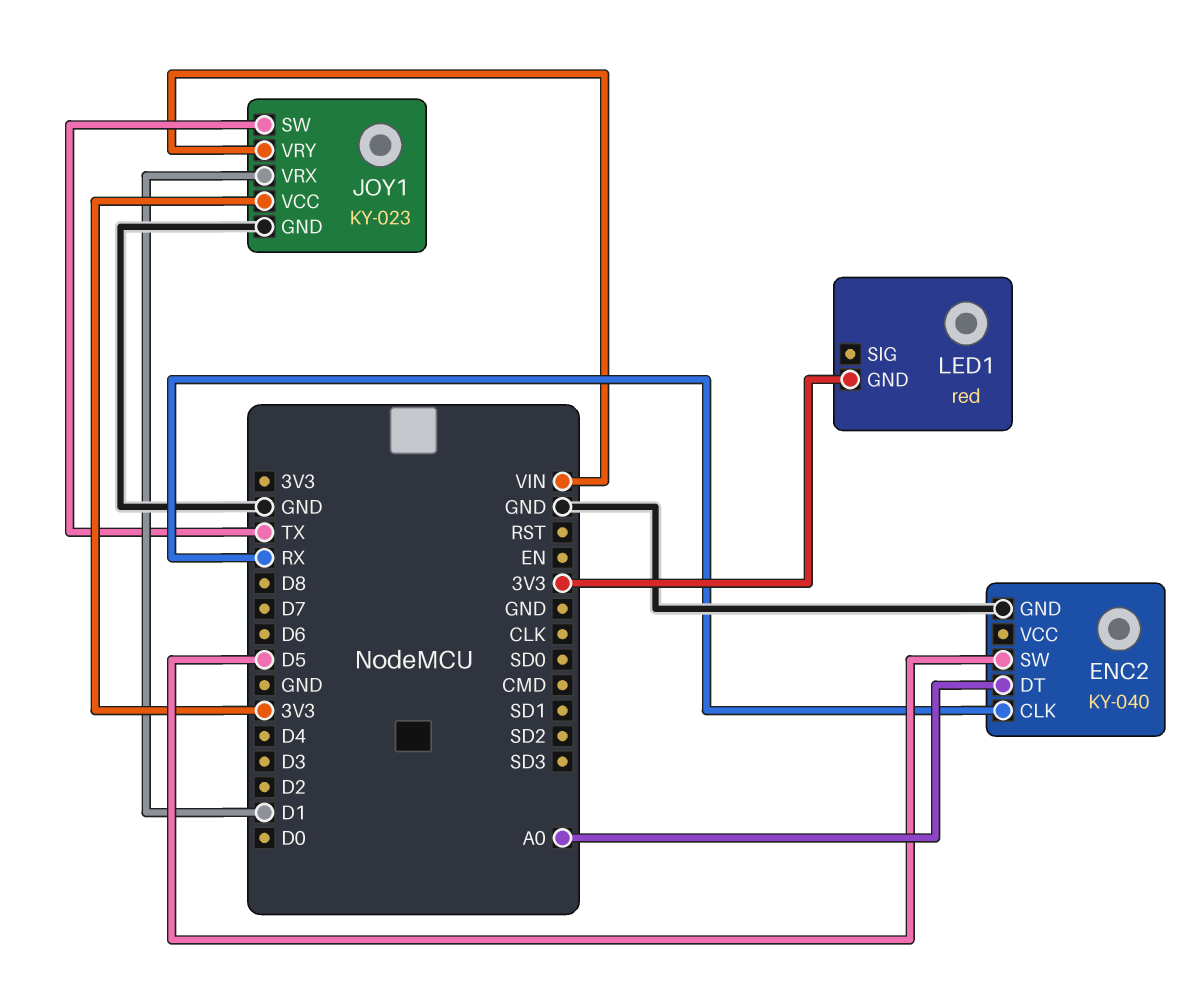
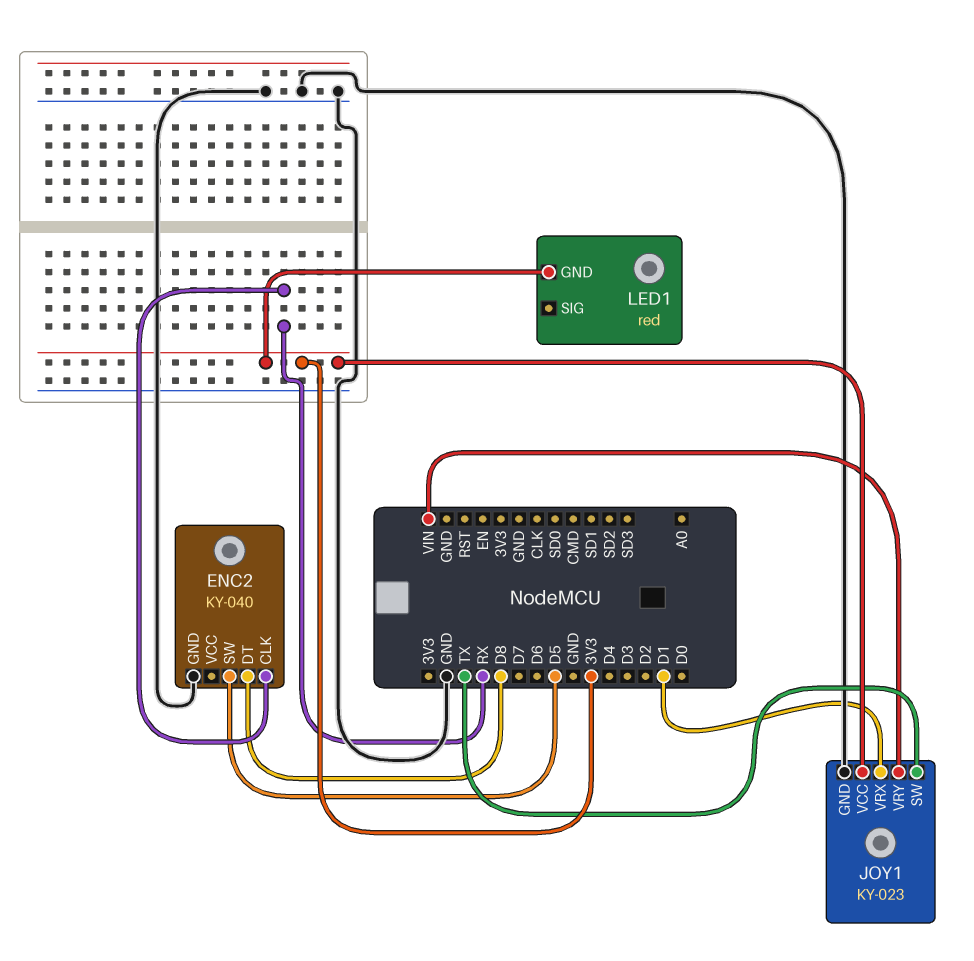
ENC2 pin DT: A0 -> D8

